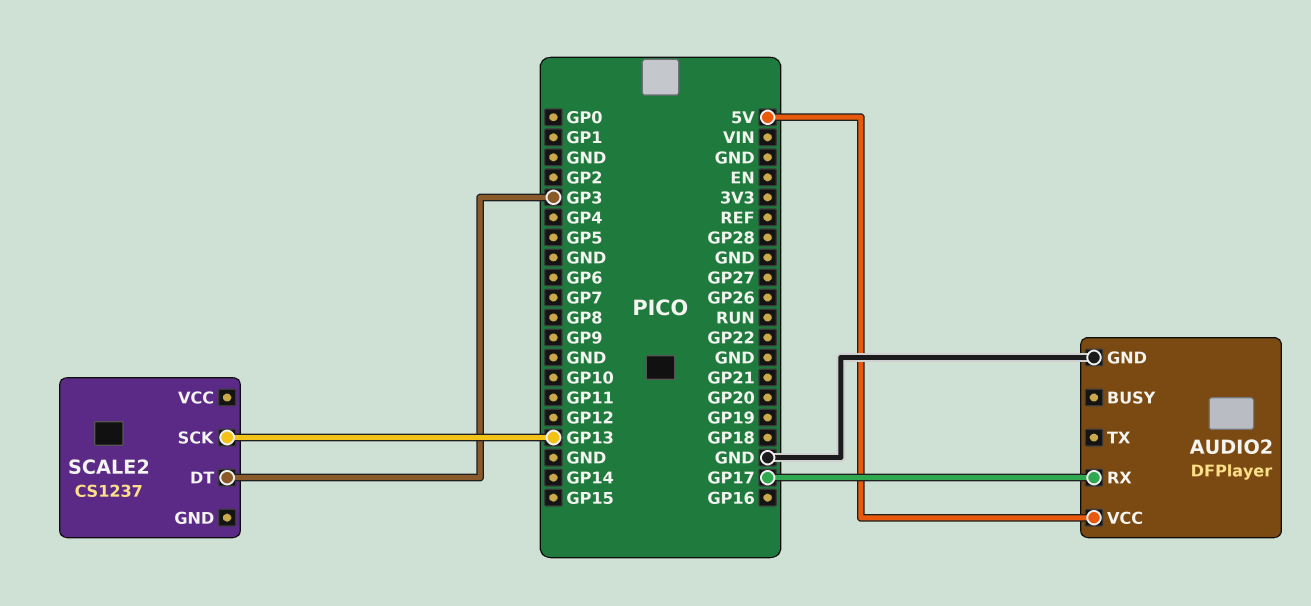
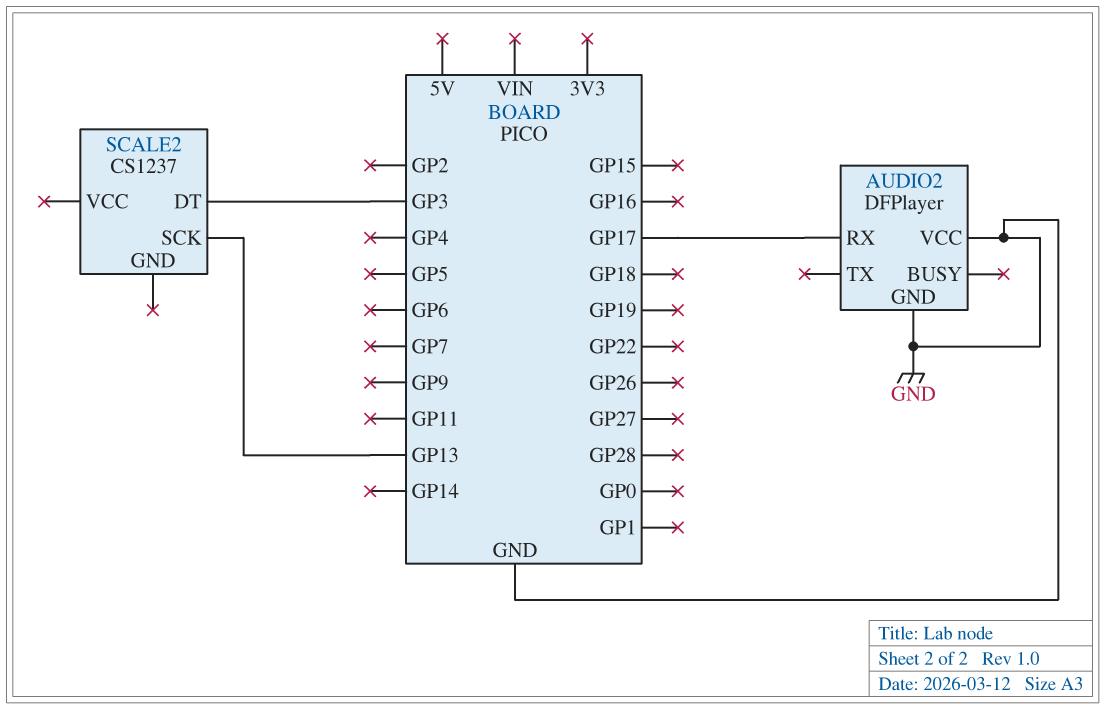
AUDIO2 pin VCC: 5V -> GND

